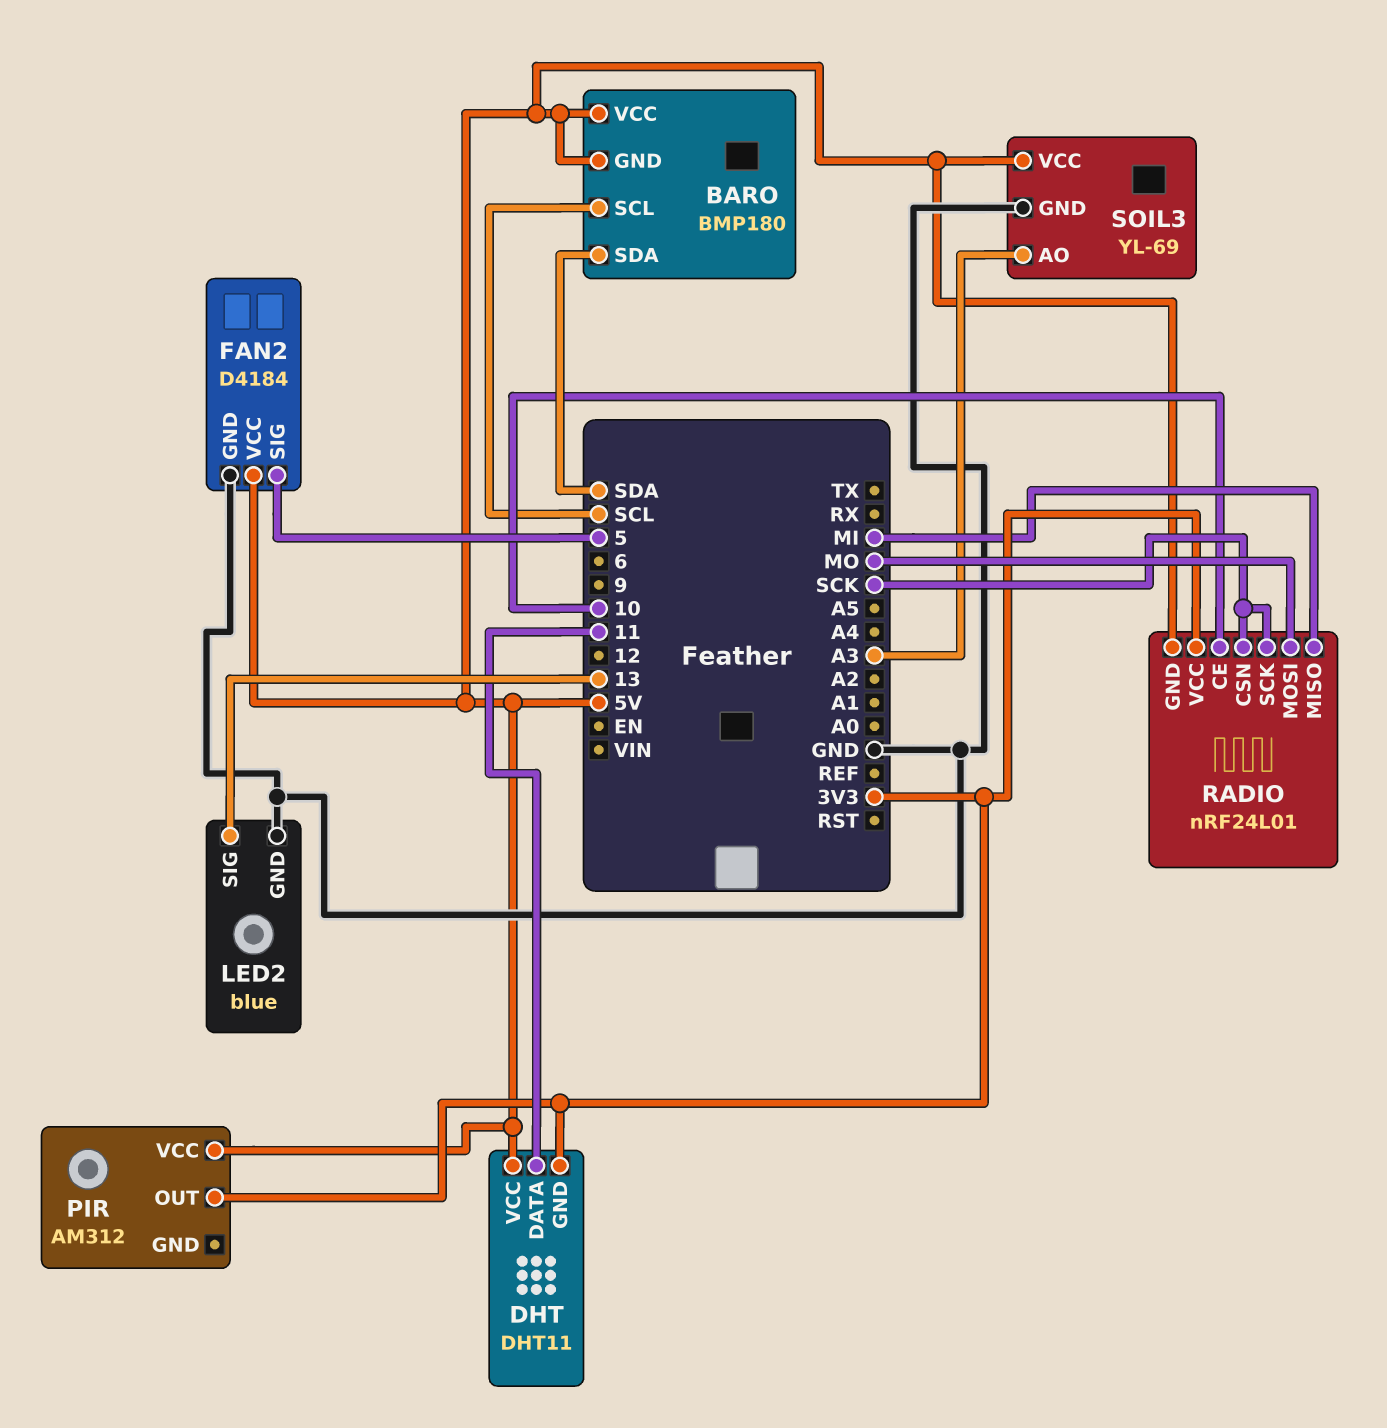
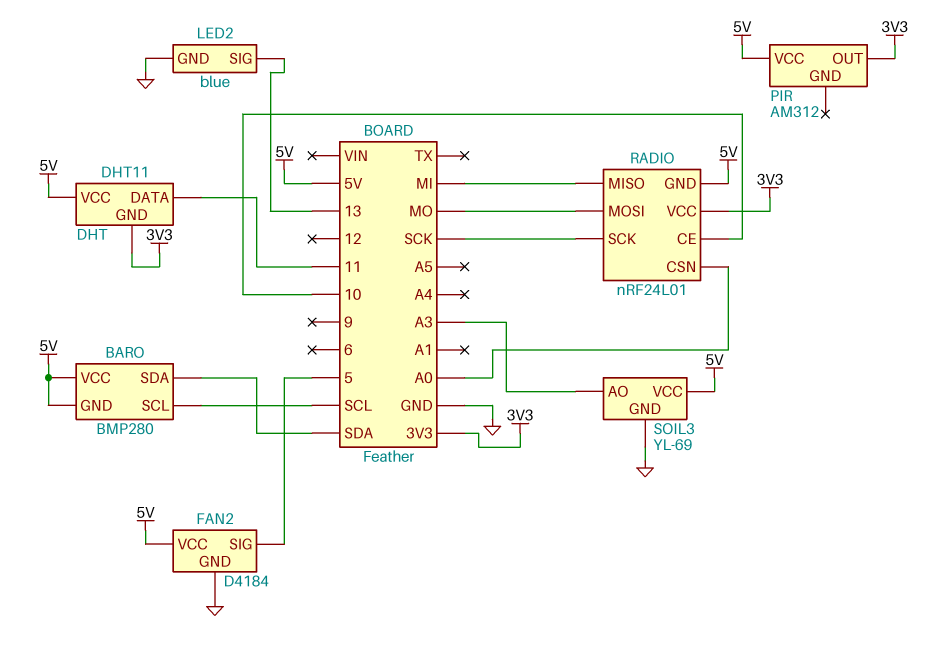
BARO: BMP180 -> BMP280
RADIO pin CSN: SCK -> A0

